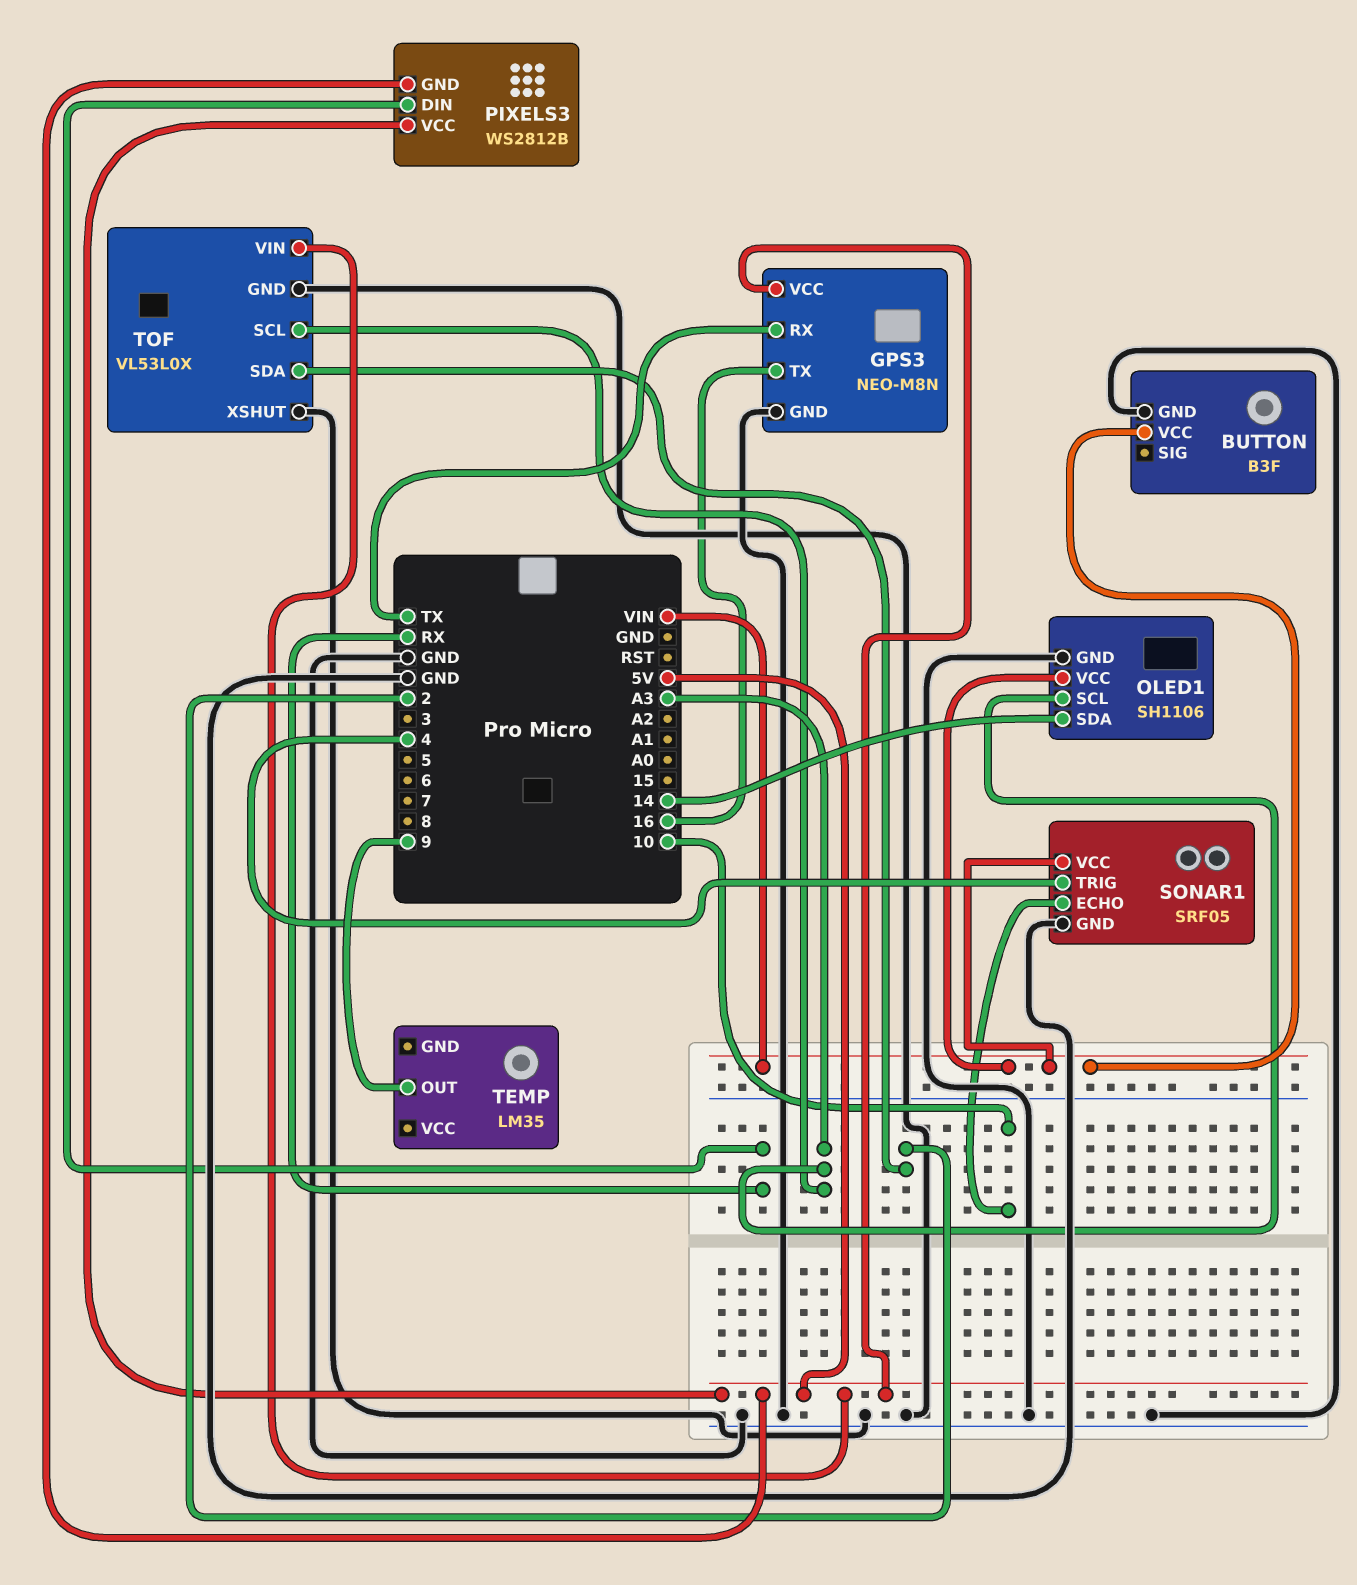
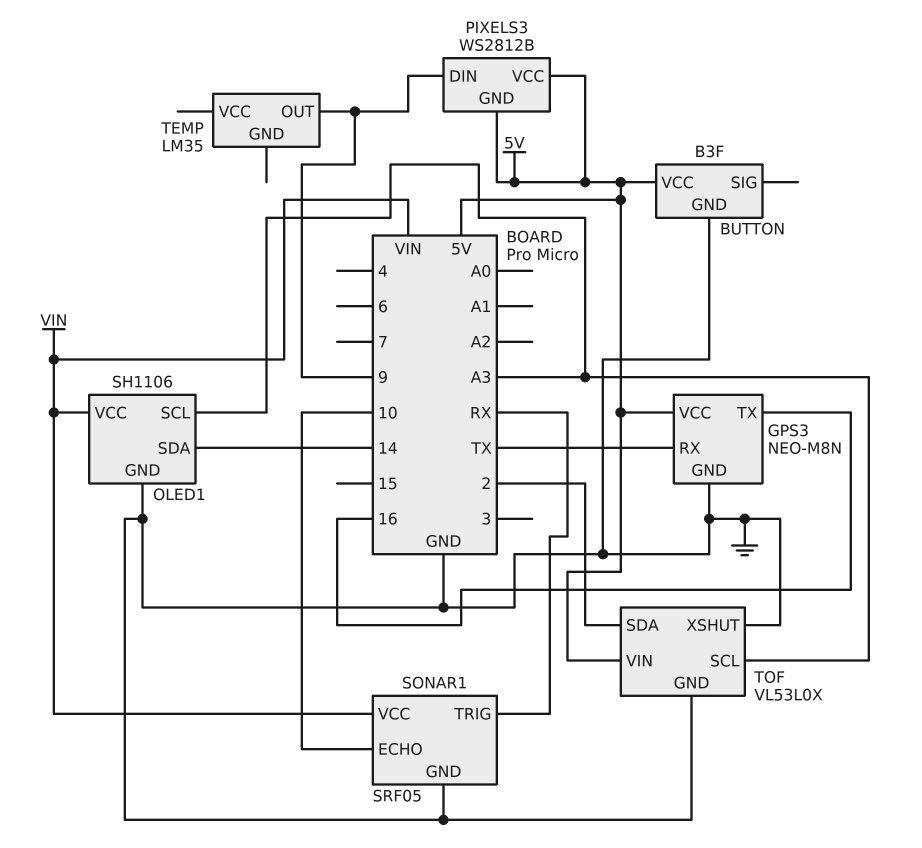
BUTTON pin VCC: VIN -> 5V
PIXELS3 pin DIN: RX -> 9
SONAR1 pin TRIG: 4 -> RX

